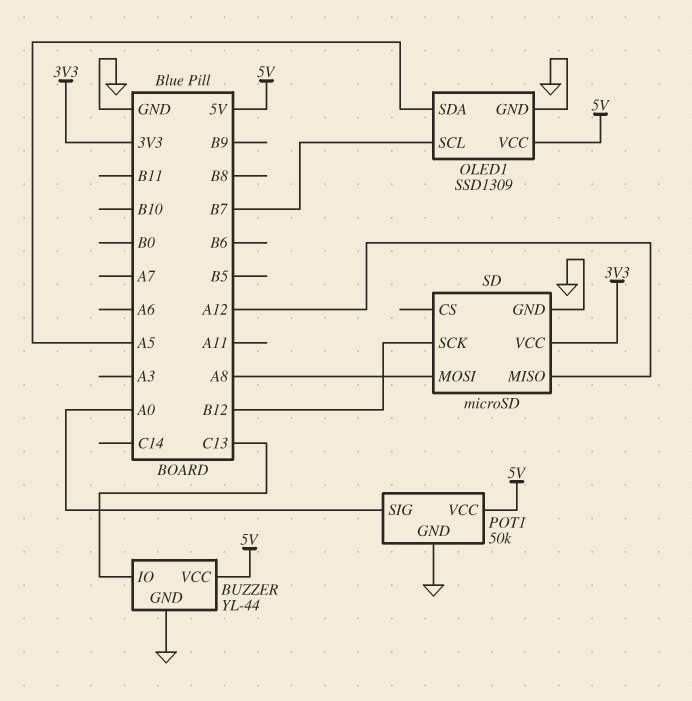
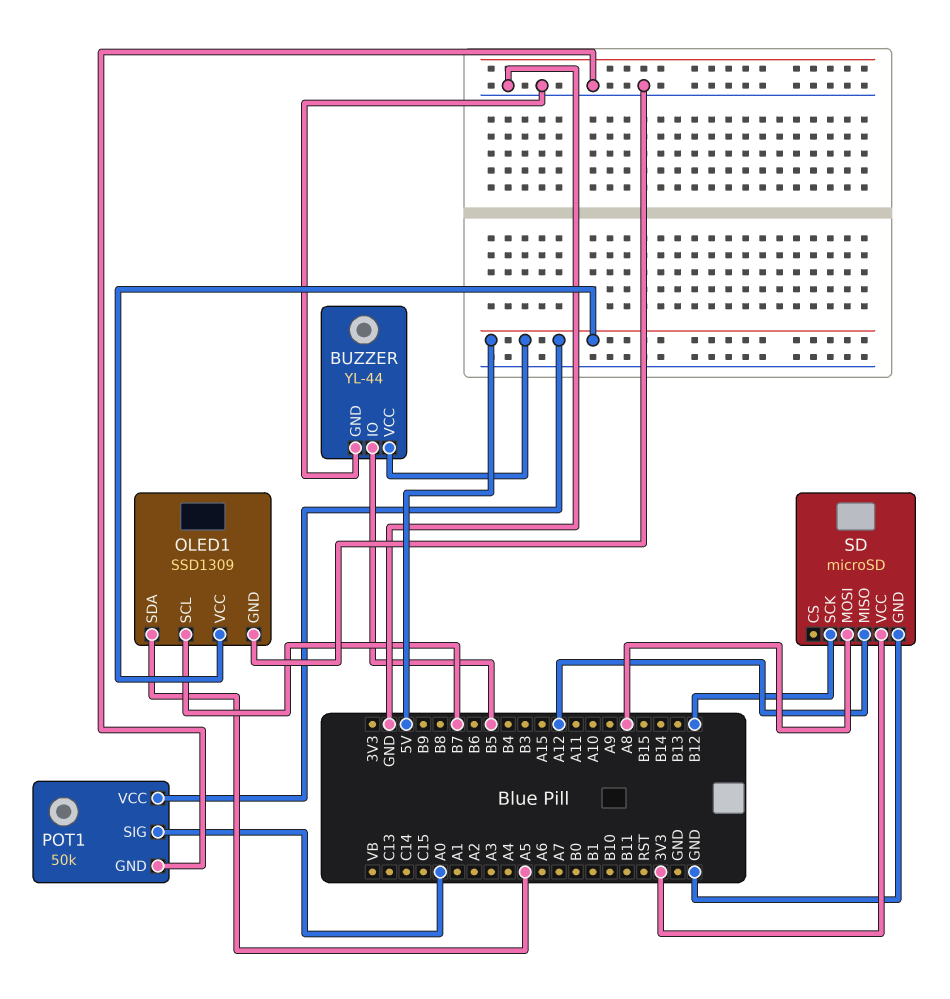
BUZZER pin IO: C13 -> B5

